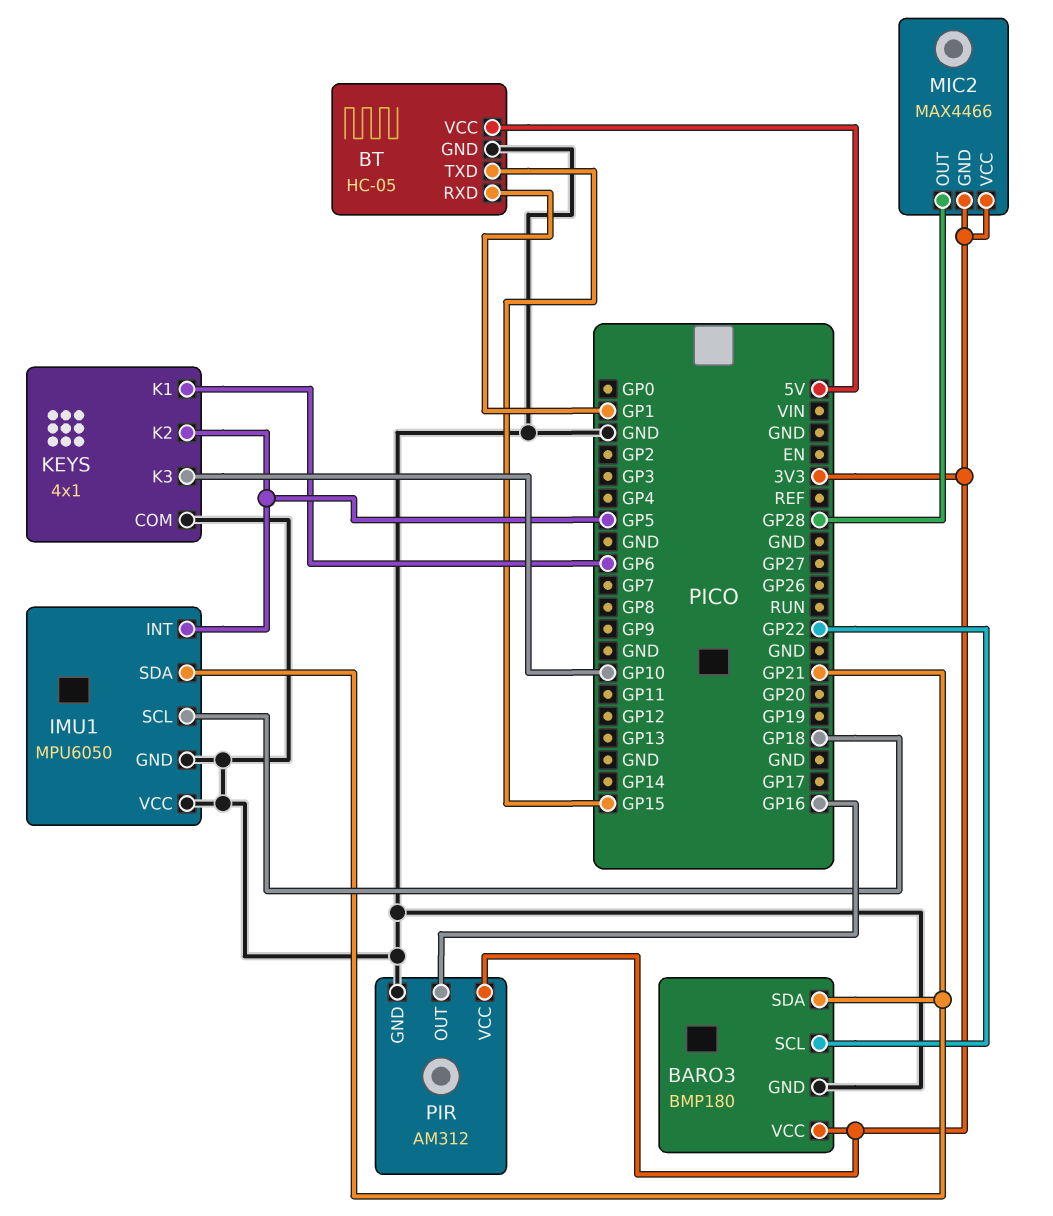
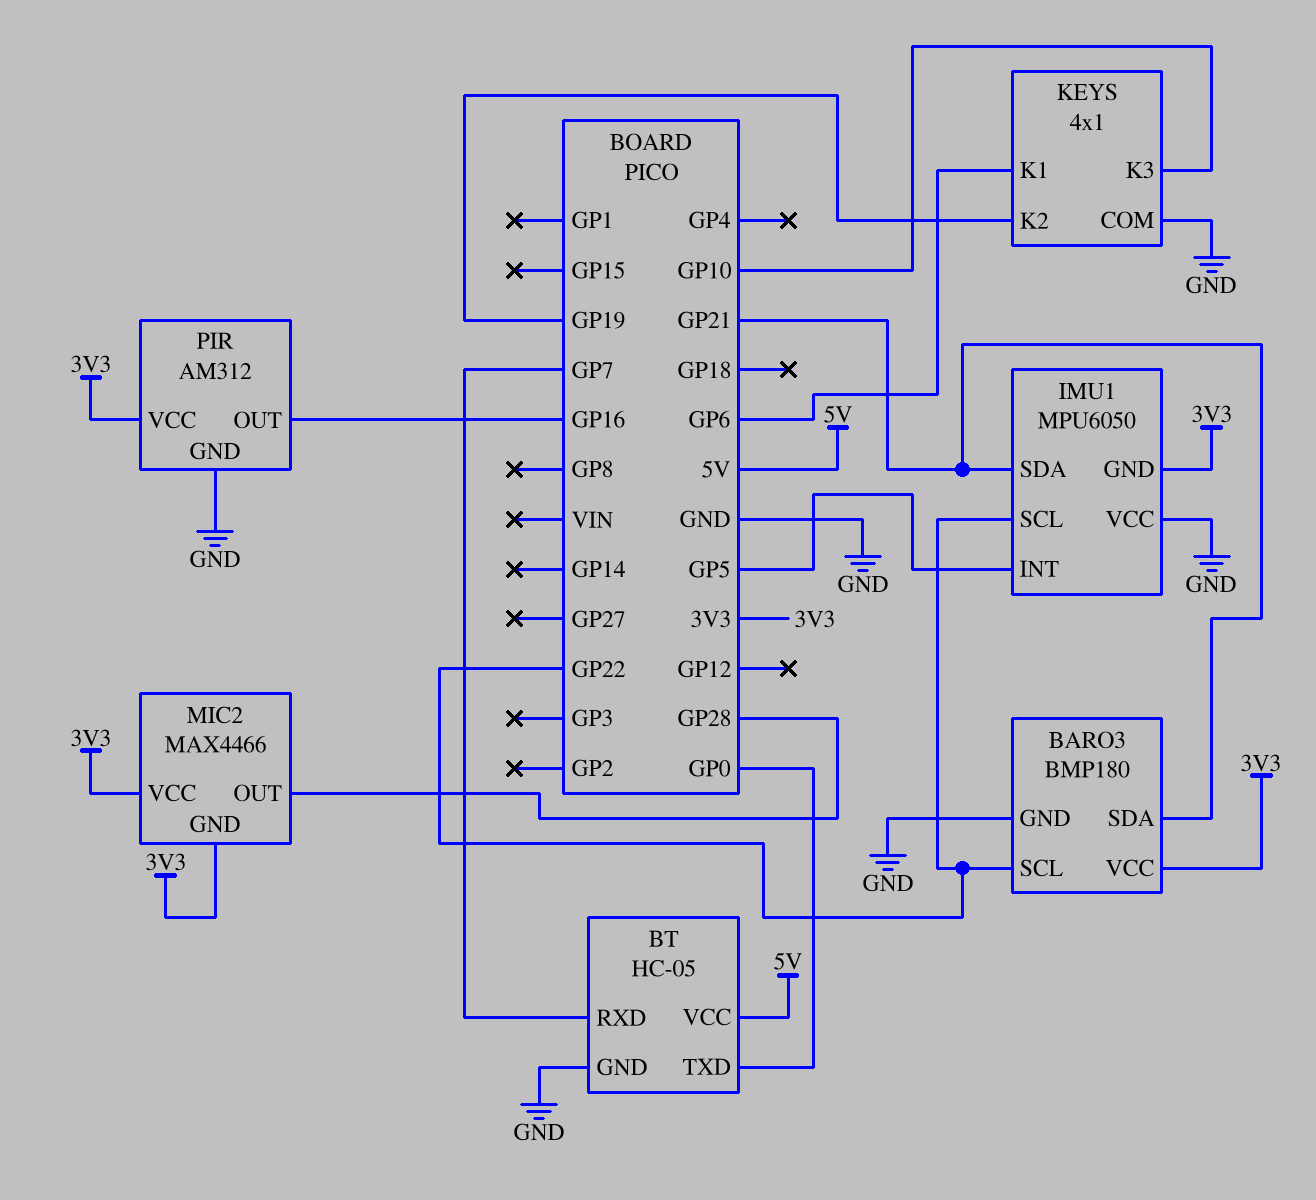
BT pin RXD: GP1 -> GP7
BT pin TXD: GP15 -> GP0
IMU1 pin GND: GND -> 3V3
IMU1 pin SCL: GP18 -> GP22
KEYS pin K2: GP5 -> GP19

